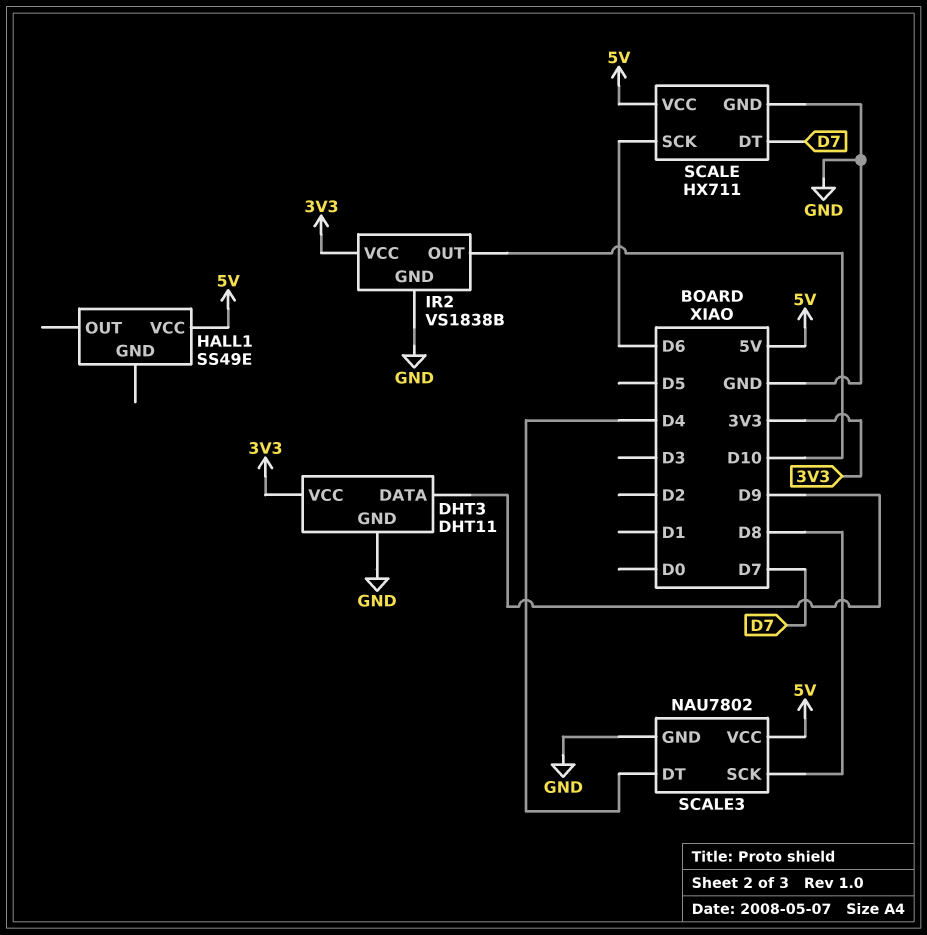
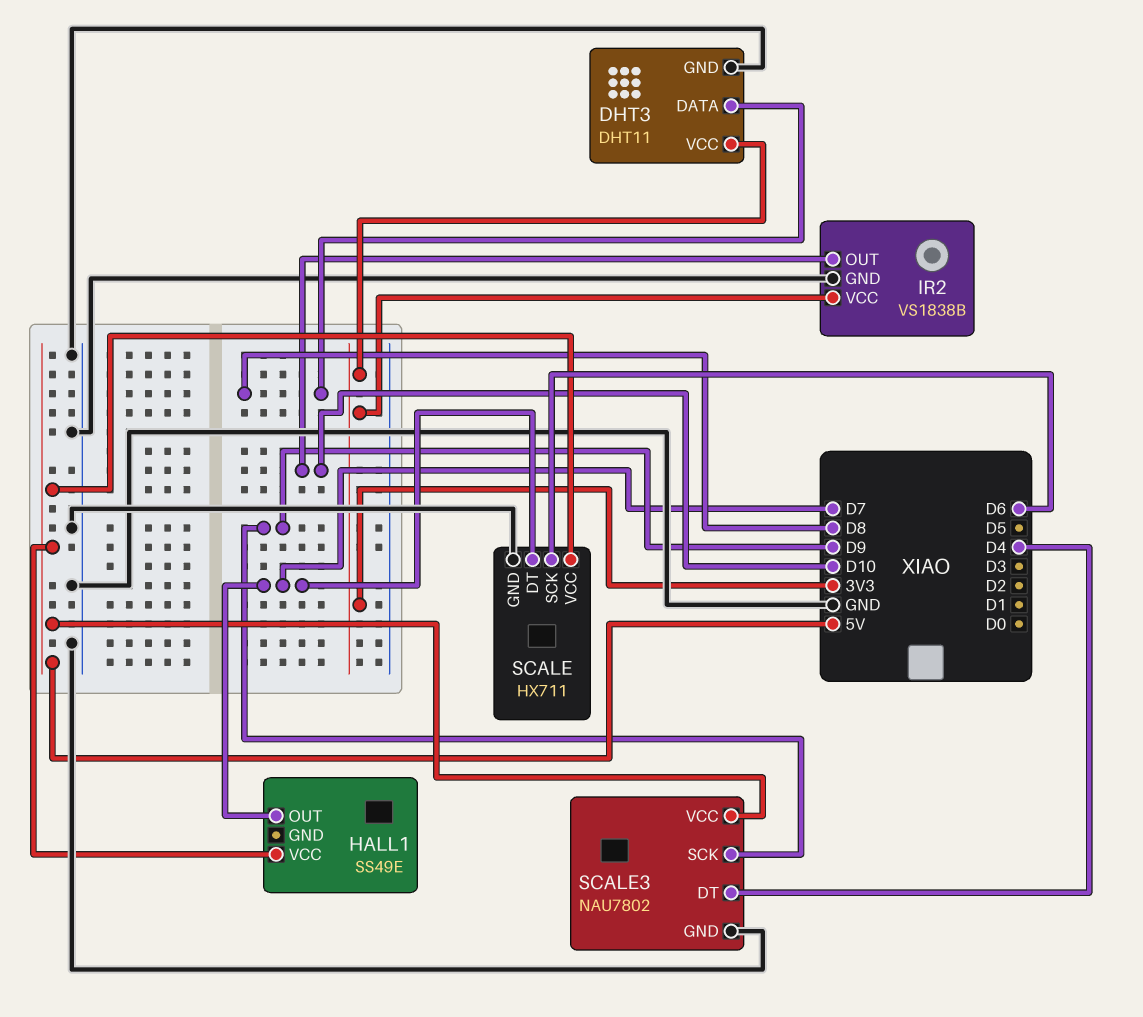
DHT3 pin DATA: D9 -> D8
HALL1 pin OUT: none -> D7
SCALE3 pin SCK: D8 -> D9

